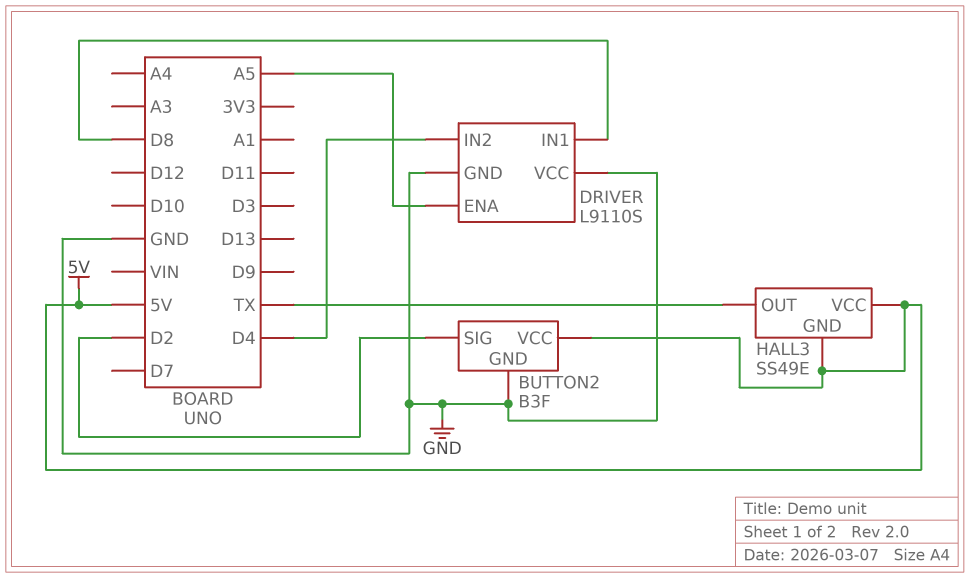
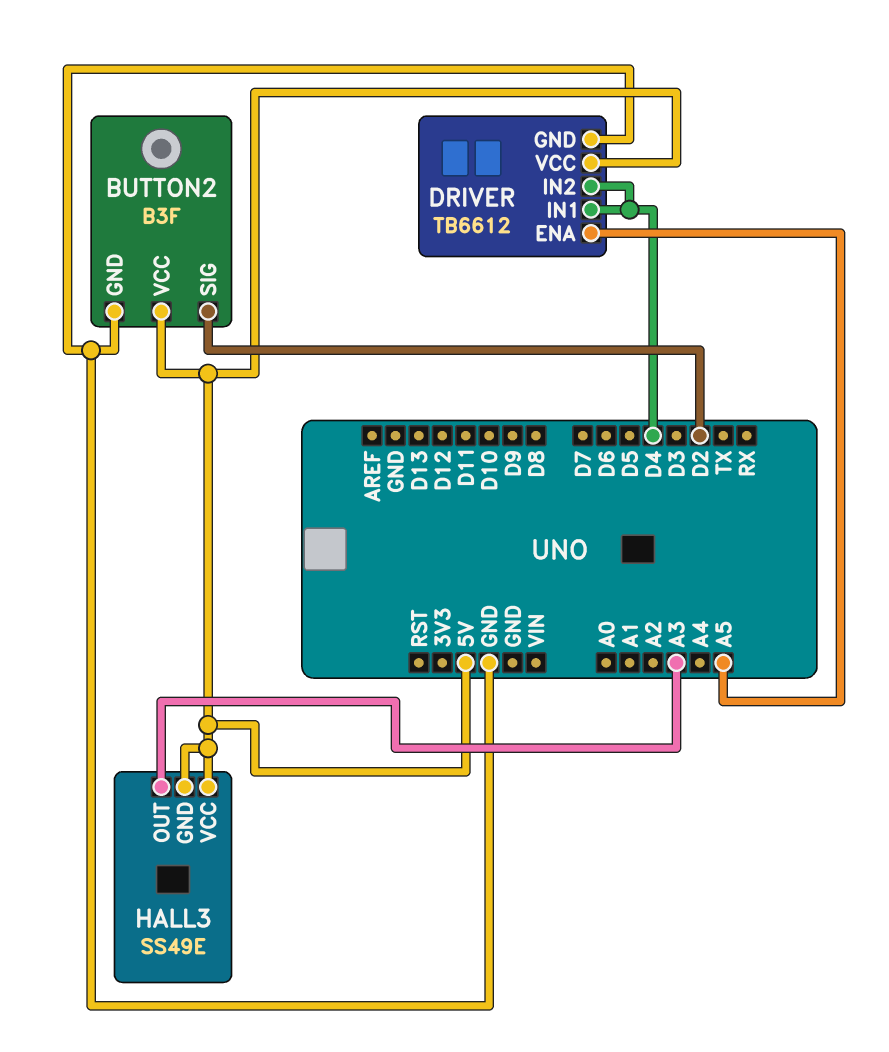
DRIVER: L9110S -> TB6612
DRIVER pin IN1: D8 -> D4
DRIVER pin VCC: GND -> 5V
HALL3 pin OUT: TX -> A3

